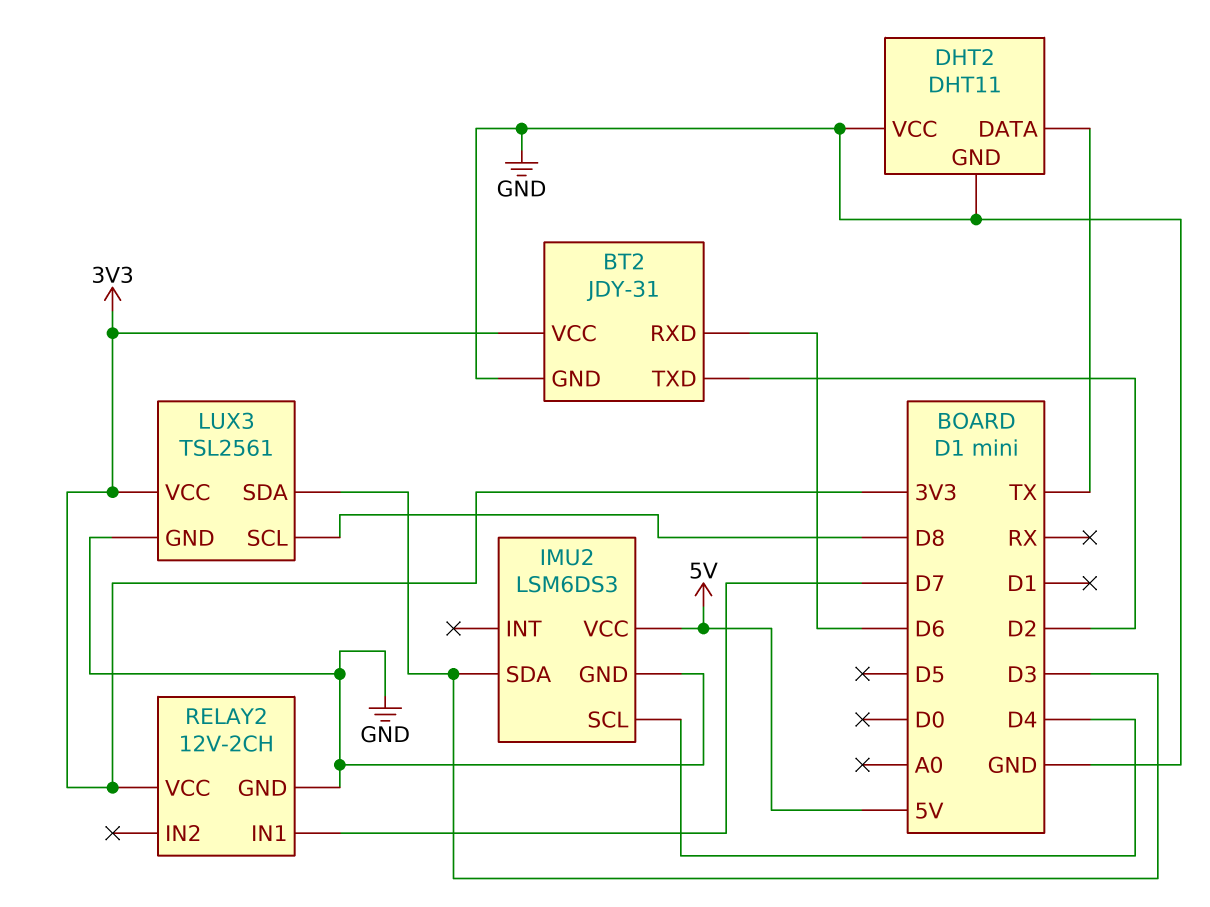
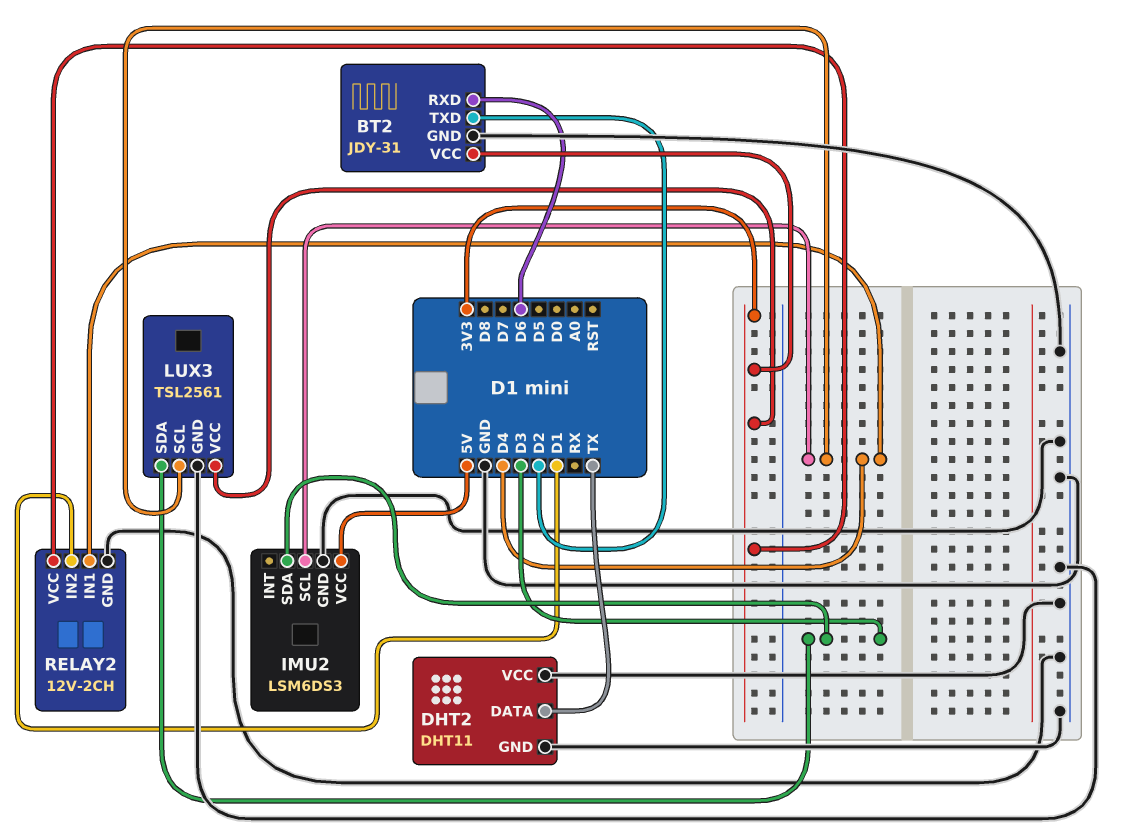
LUX3 pin SCL: D8 -> D4
RELAY2 pin IN1: D7 -> D4
RELAY2 pin IN2: none -> D1

